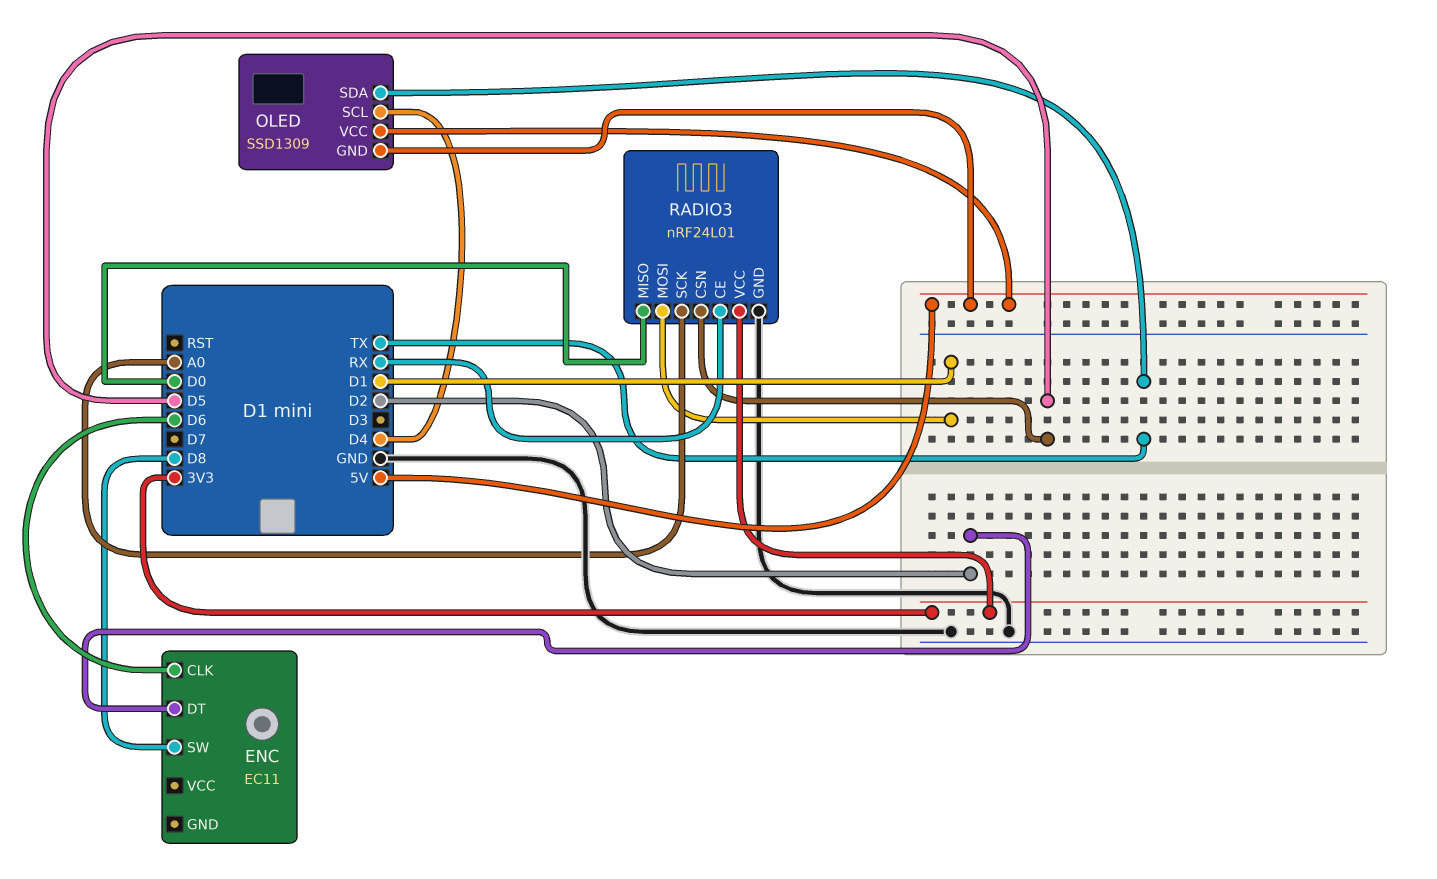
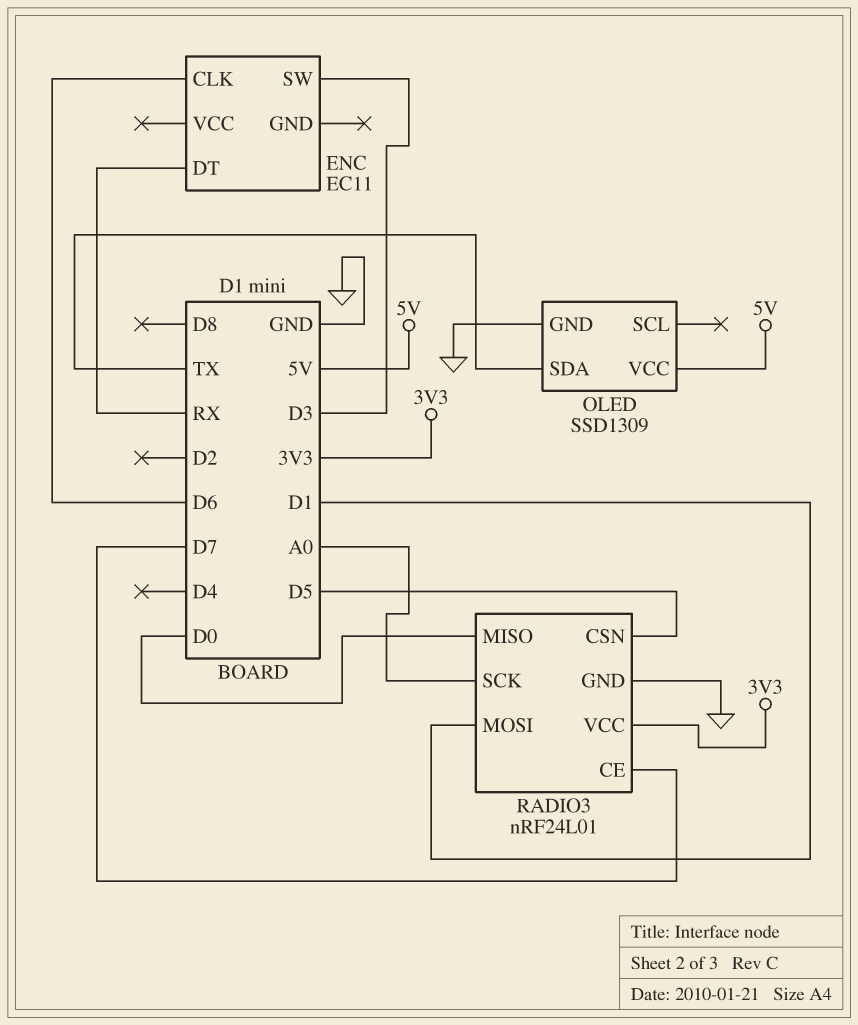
ENC pin DT: D2 -> RX
ENC pin SW: D8 -> D3
OLED pin GND: 5V -> GND
OLED pin SCL: D4 -> none
RADIO3 pin CE: RX -> D7

